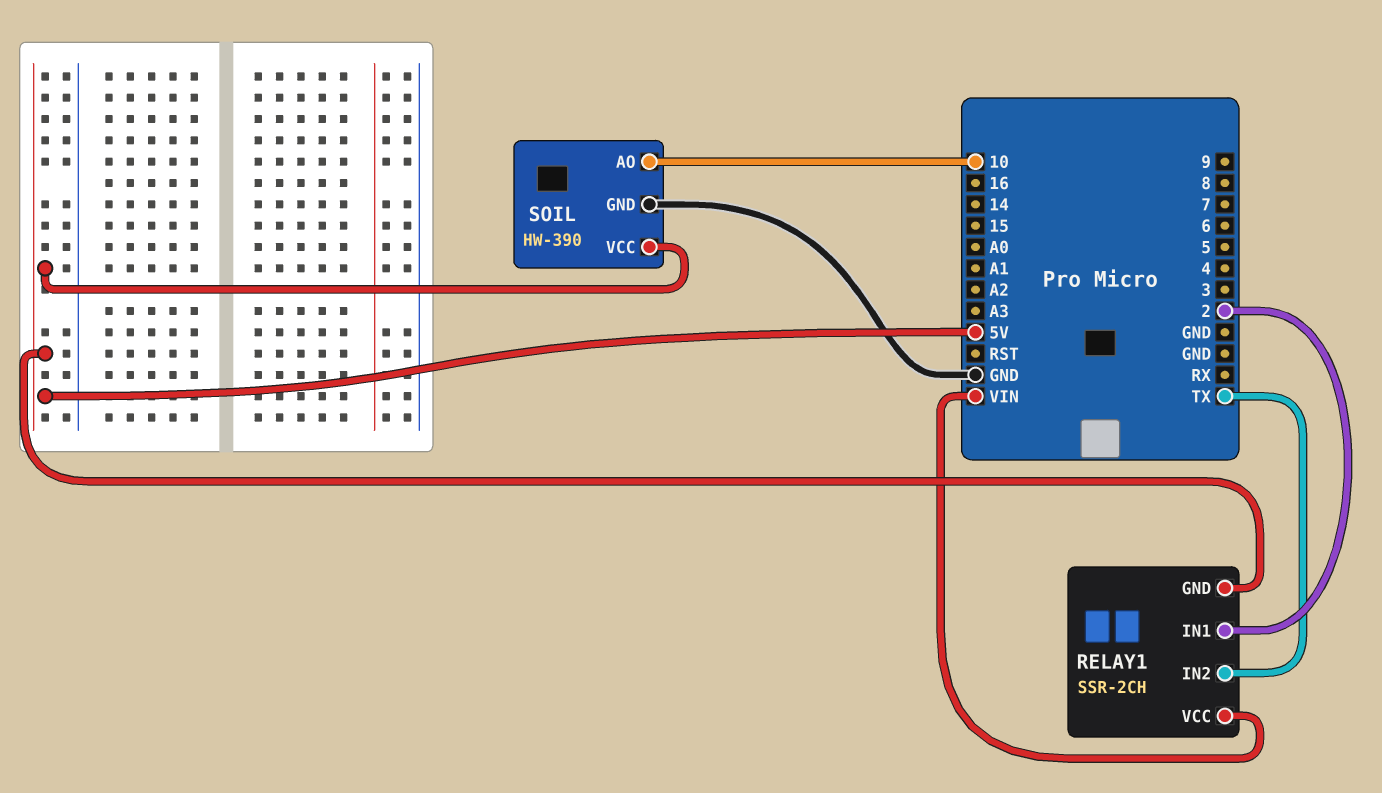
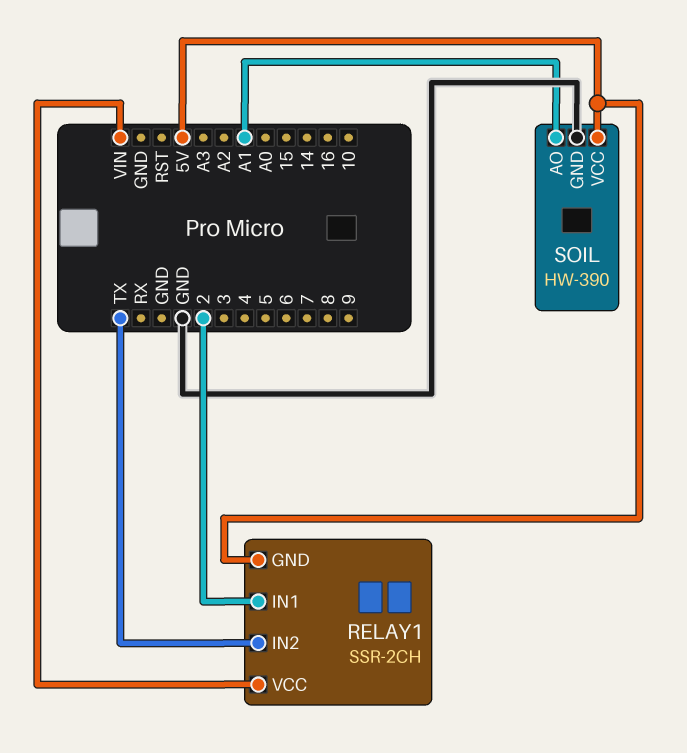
SOIL pin AO: 10 -> A1

